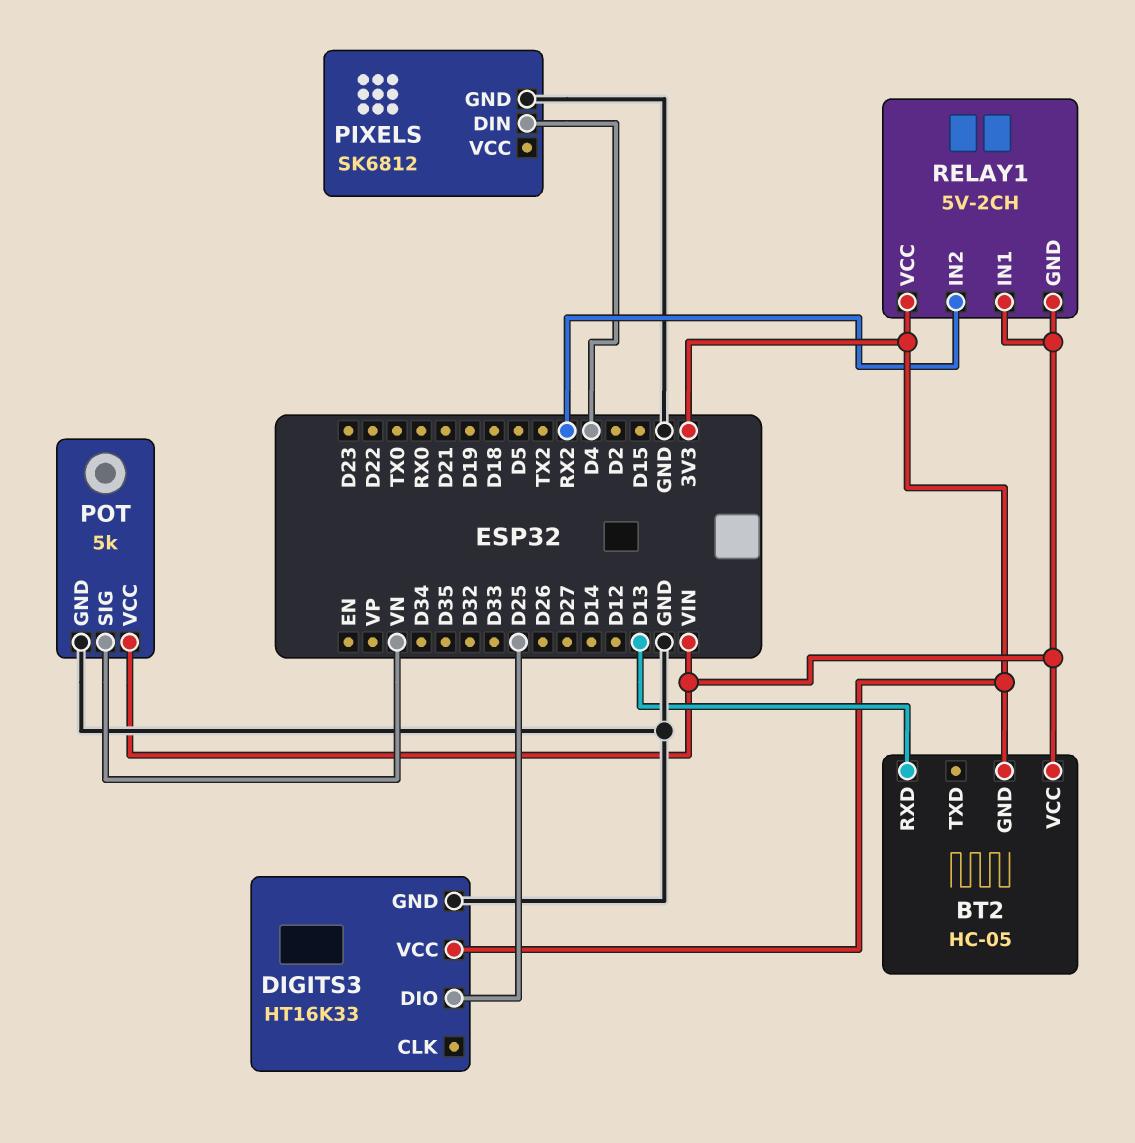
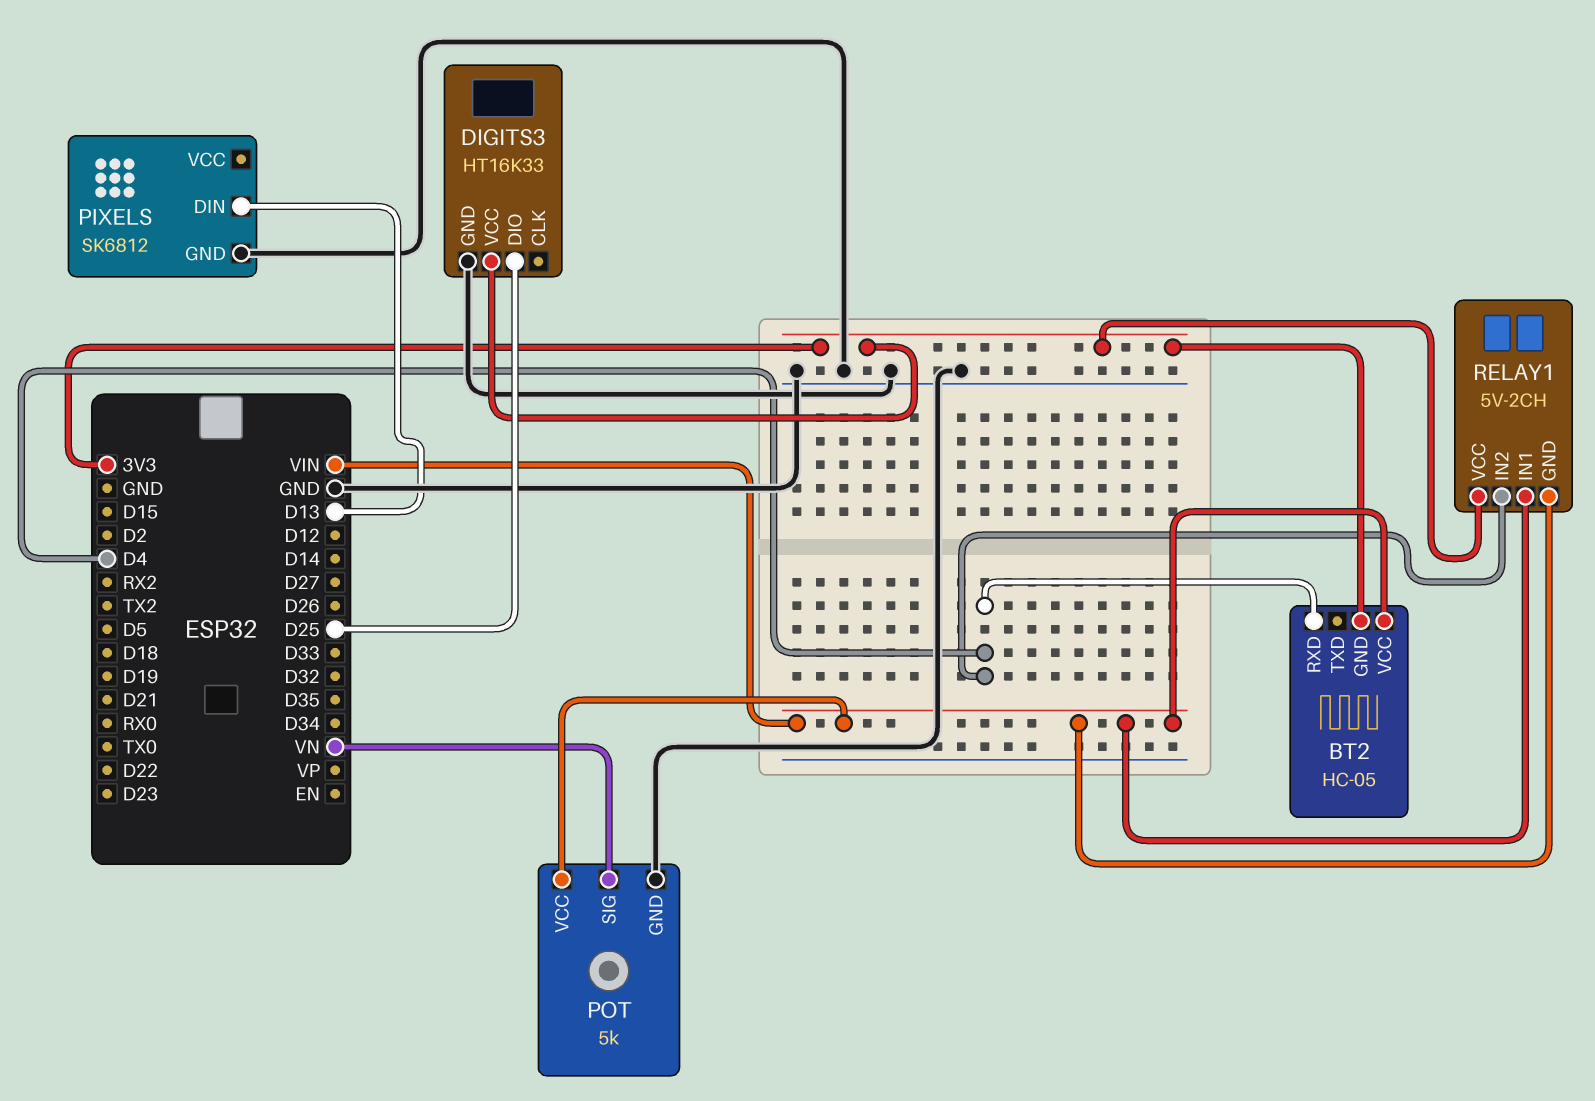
BT2 pin RXD: D13 -> D4
PIXELS pin DIN: D4 -> D13
RELAY1 pin IN2: RX2 -> D4

